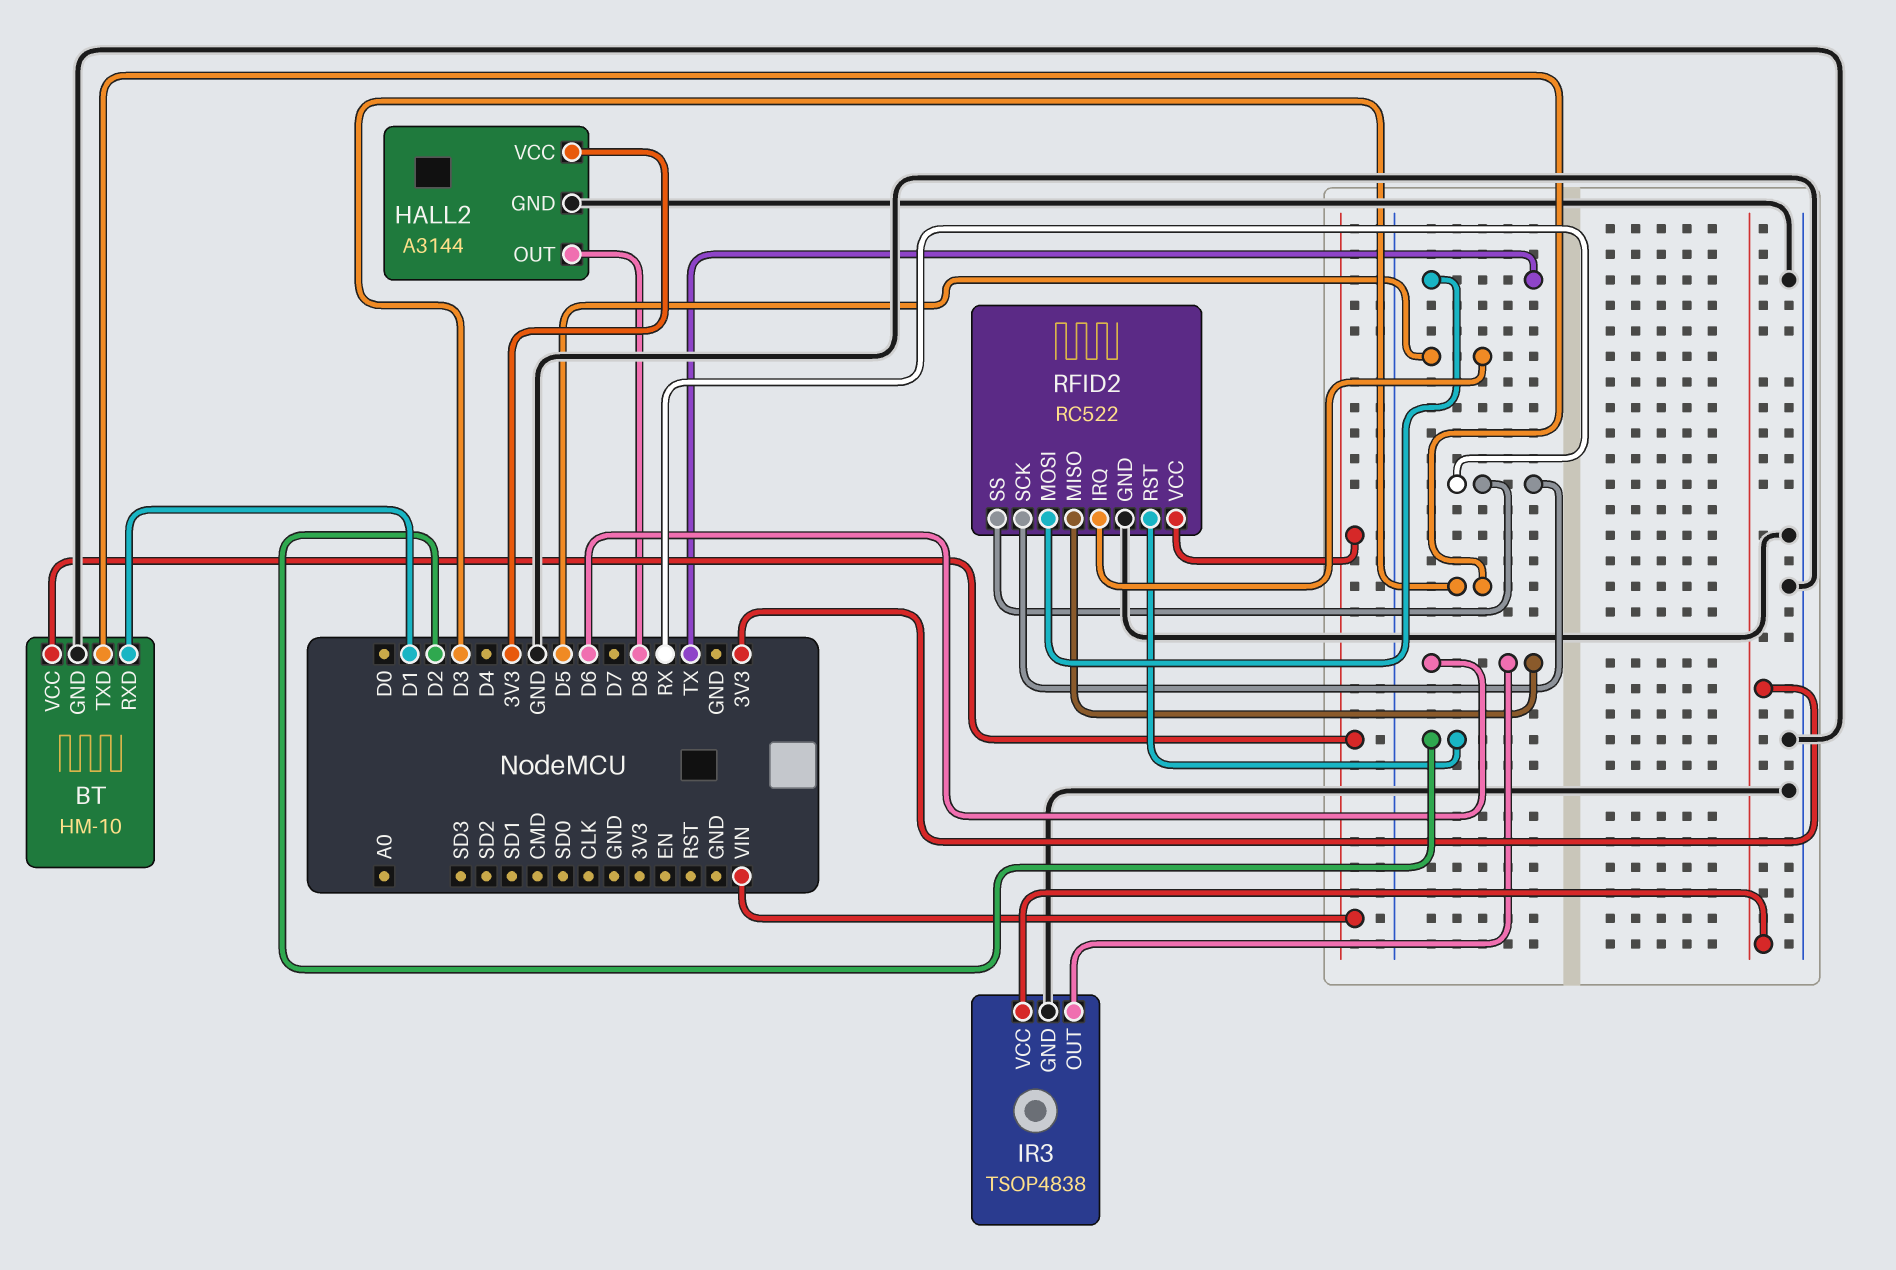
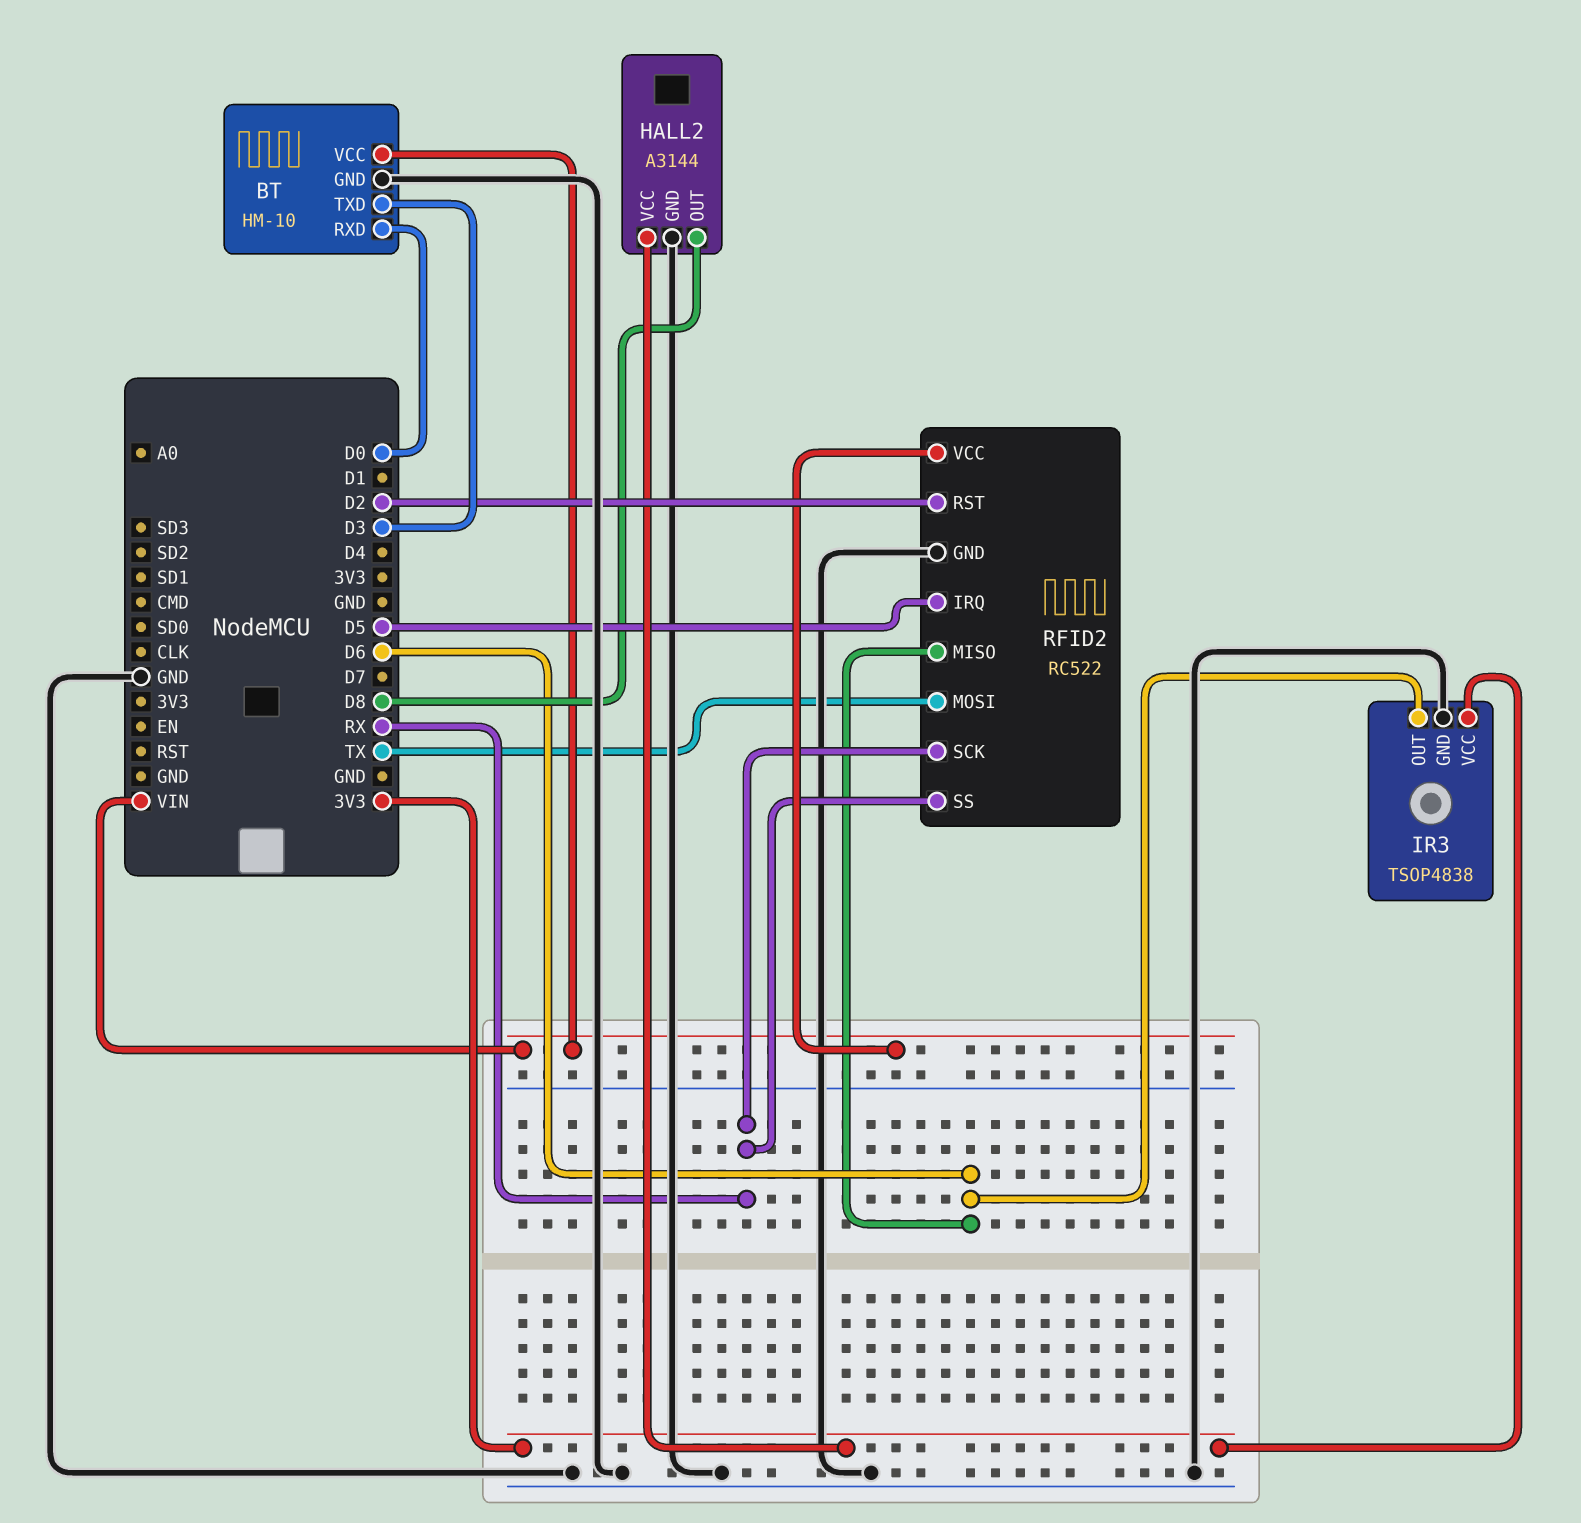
BT pin RXD: D1 -> D0

